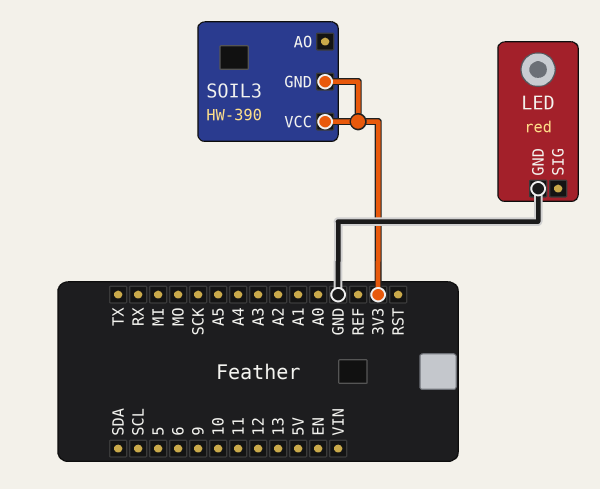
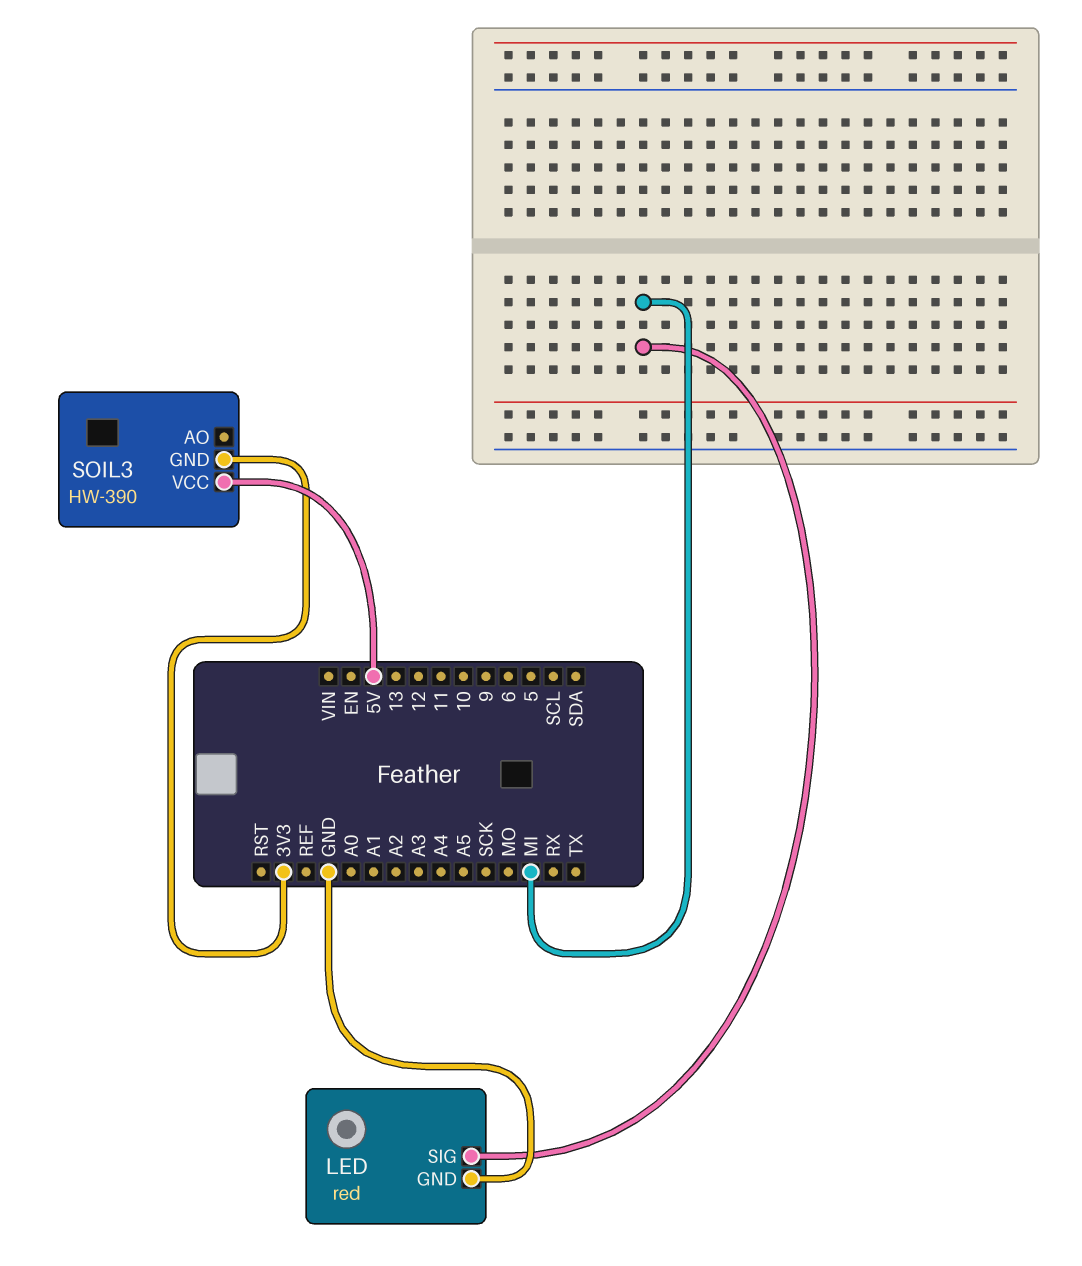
LED pin SIG: none -> MI
SOIL3 pin VCC: 3V3 -> 5V

